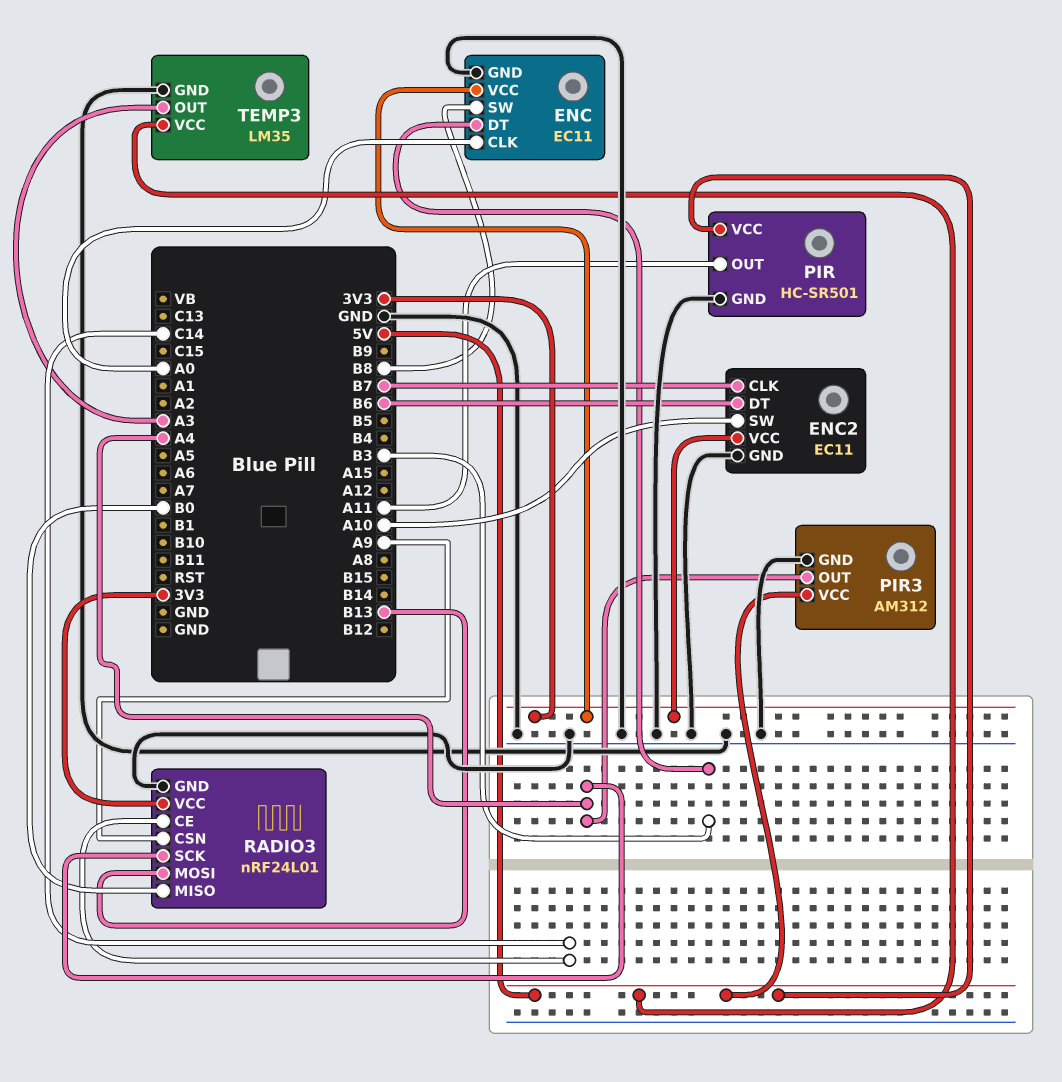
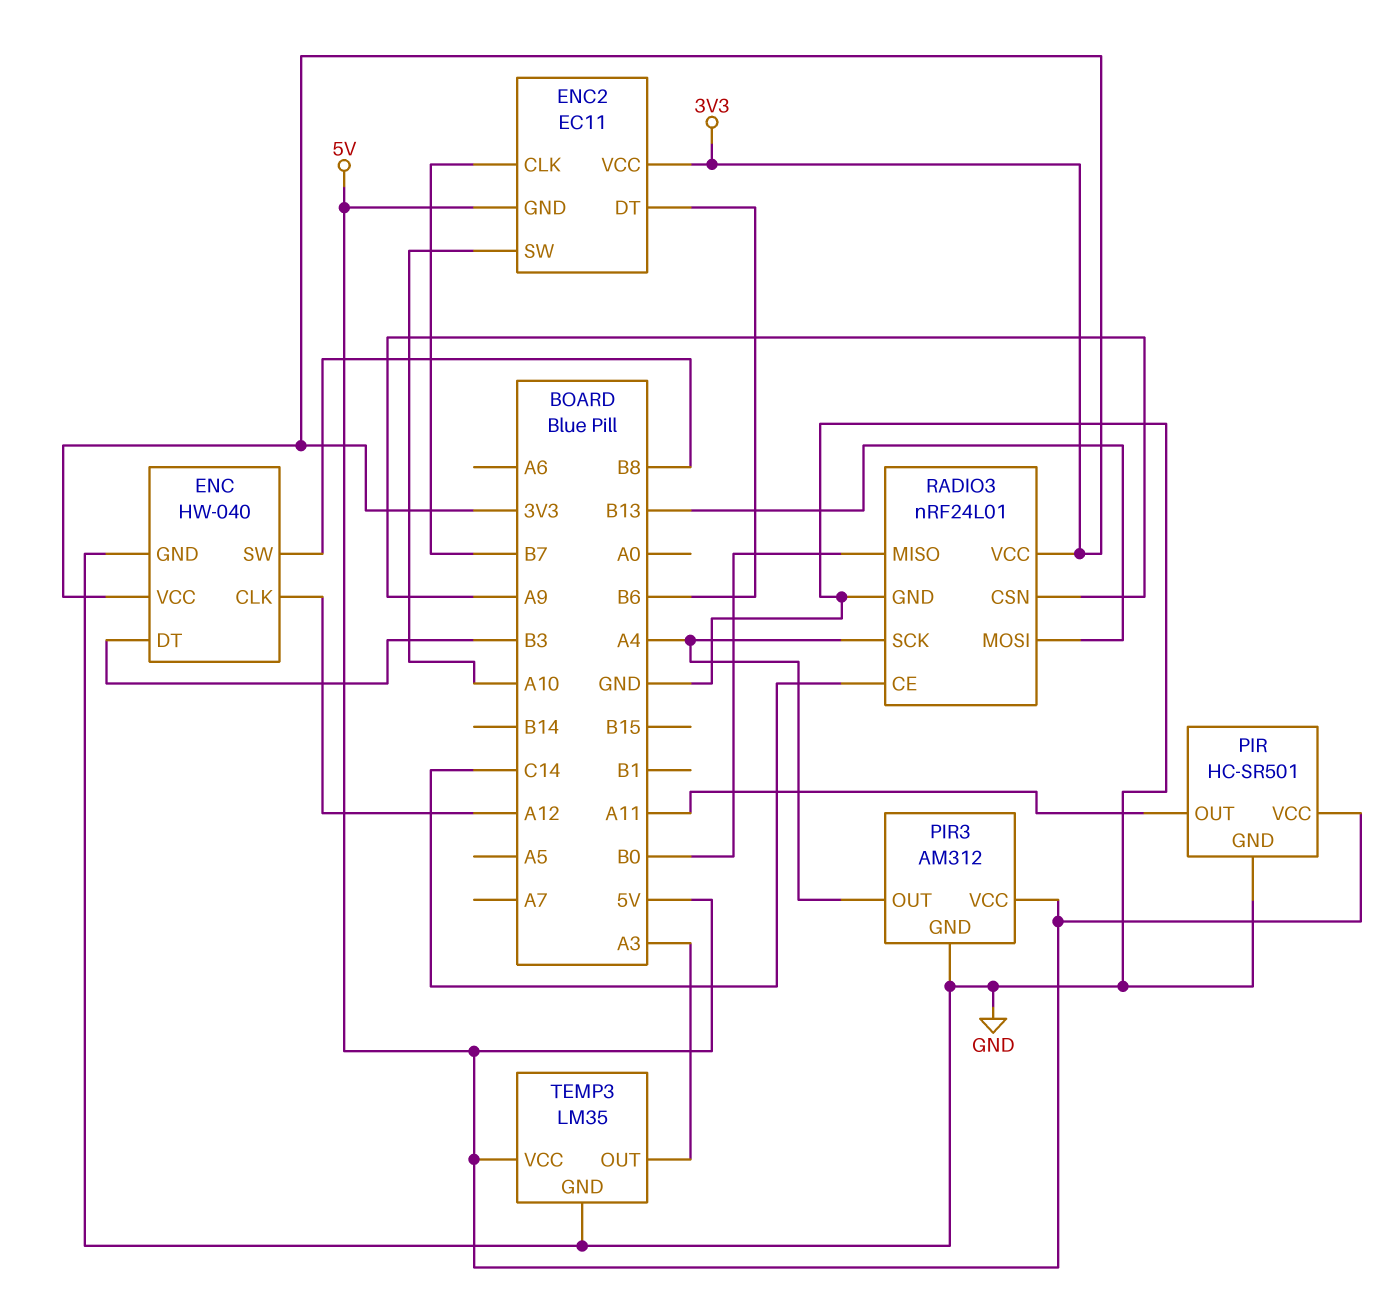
ENC: EC11 -> HW-040
ENC pin CLK: A0 -> A12
ENC2 pin GND: GND -> 5V

